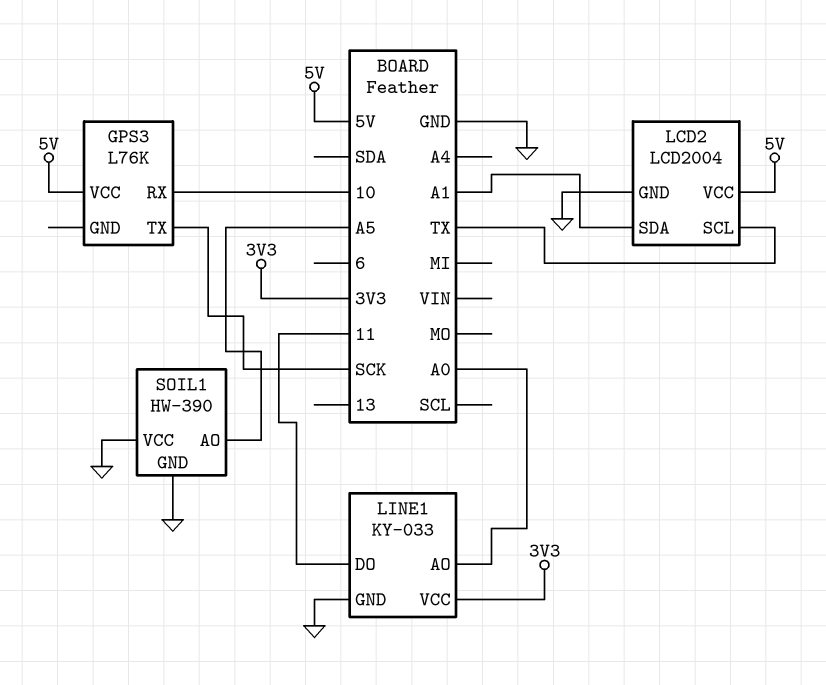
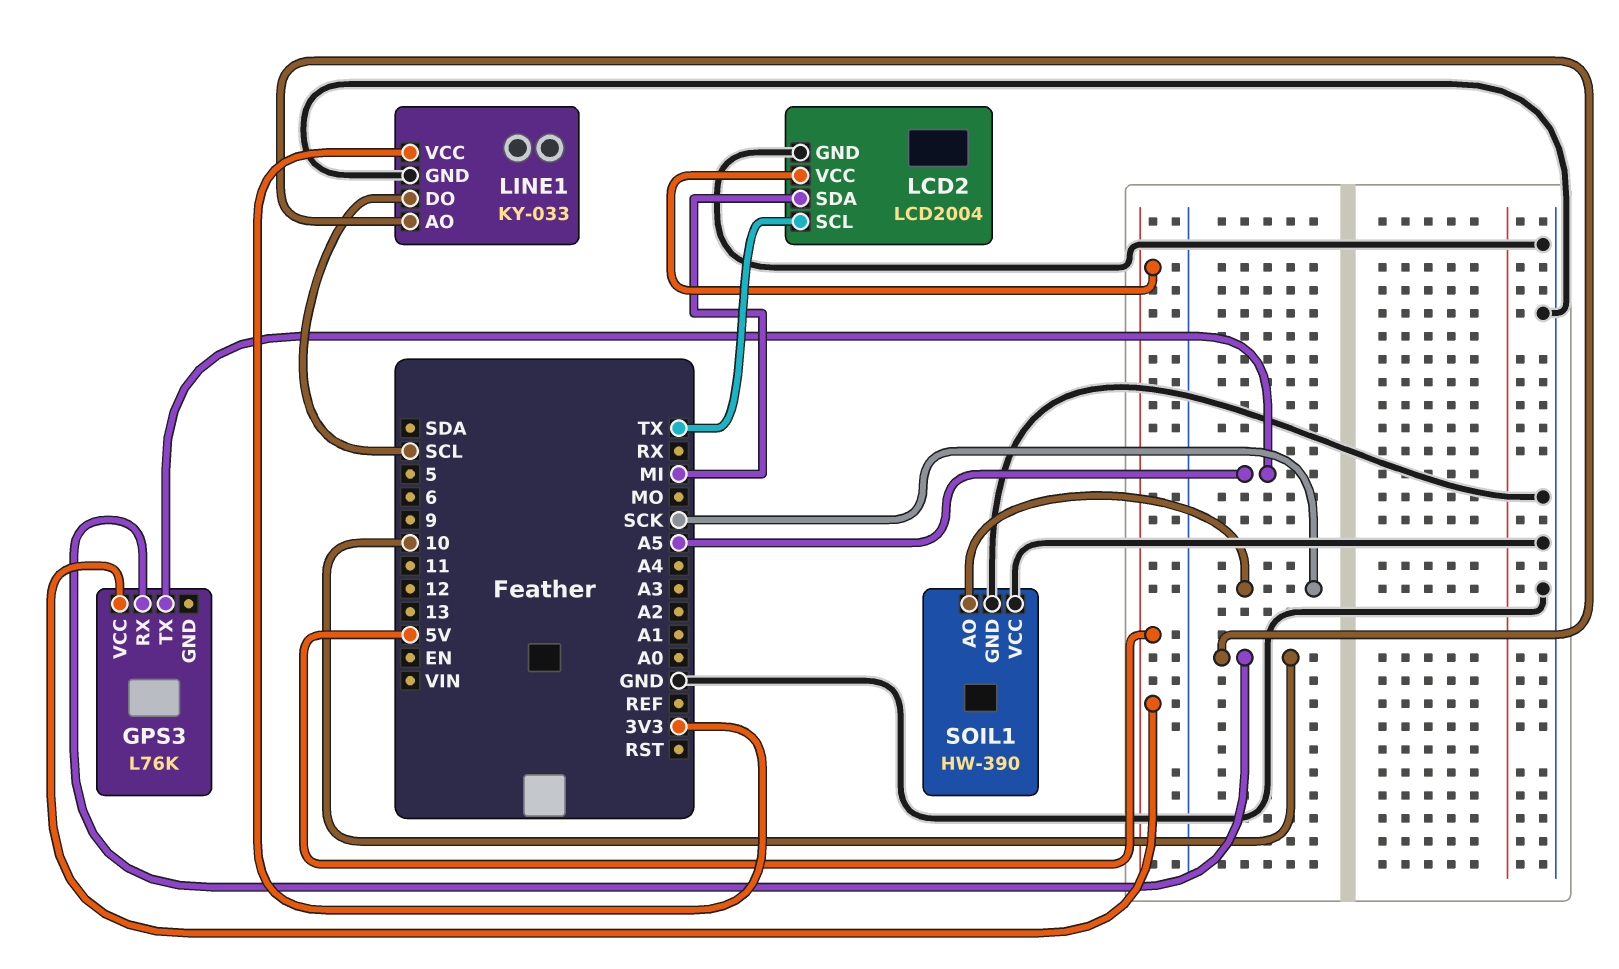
GPS3 pin TX: SCK -> A5
LCD2 pin SDA: A1 -> MI
LINE1 pin AO: A0 -> 10
LINE1 pin DO: 11 -> SCL
SOIL1 pin AO: A5 -> SCK

